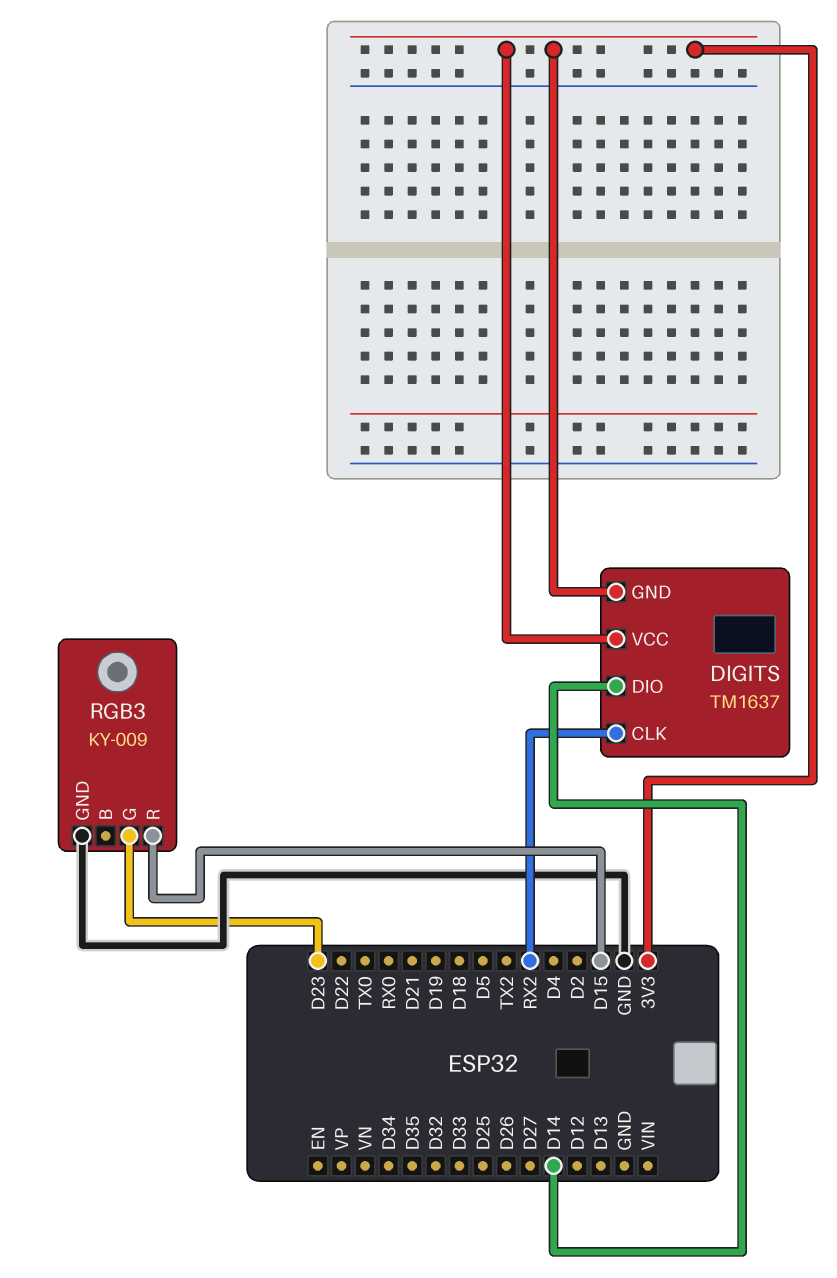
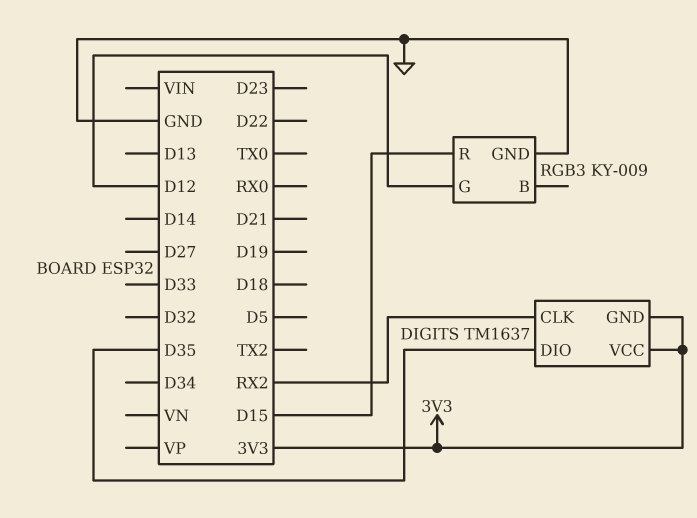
DIGITS pin DIO: D14 -> D35
RGB3 pin G: D23 -> D12

